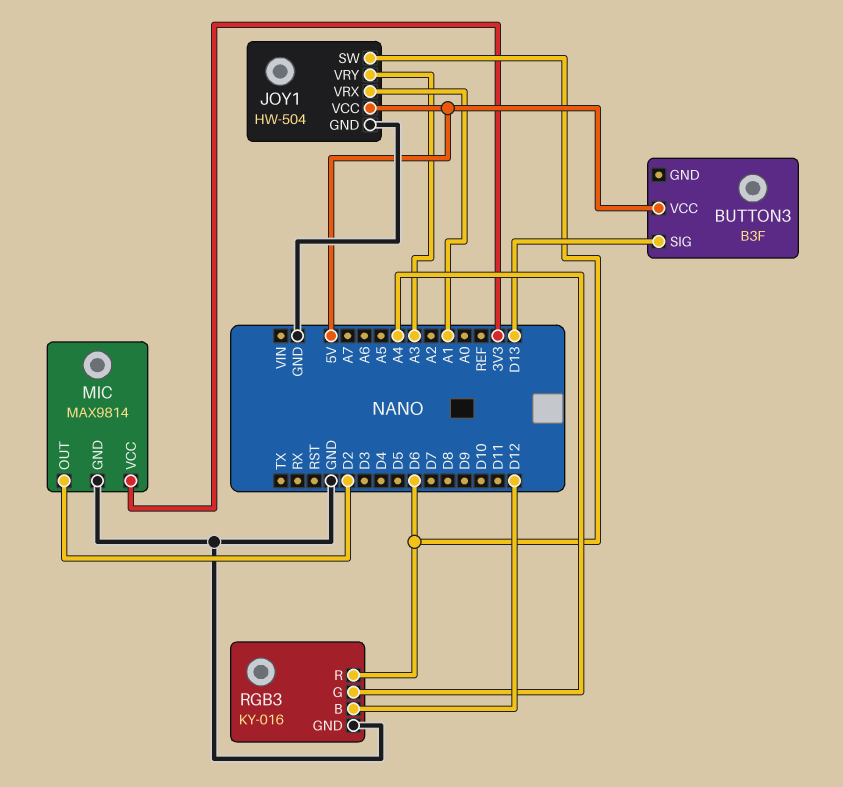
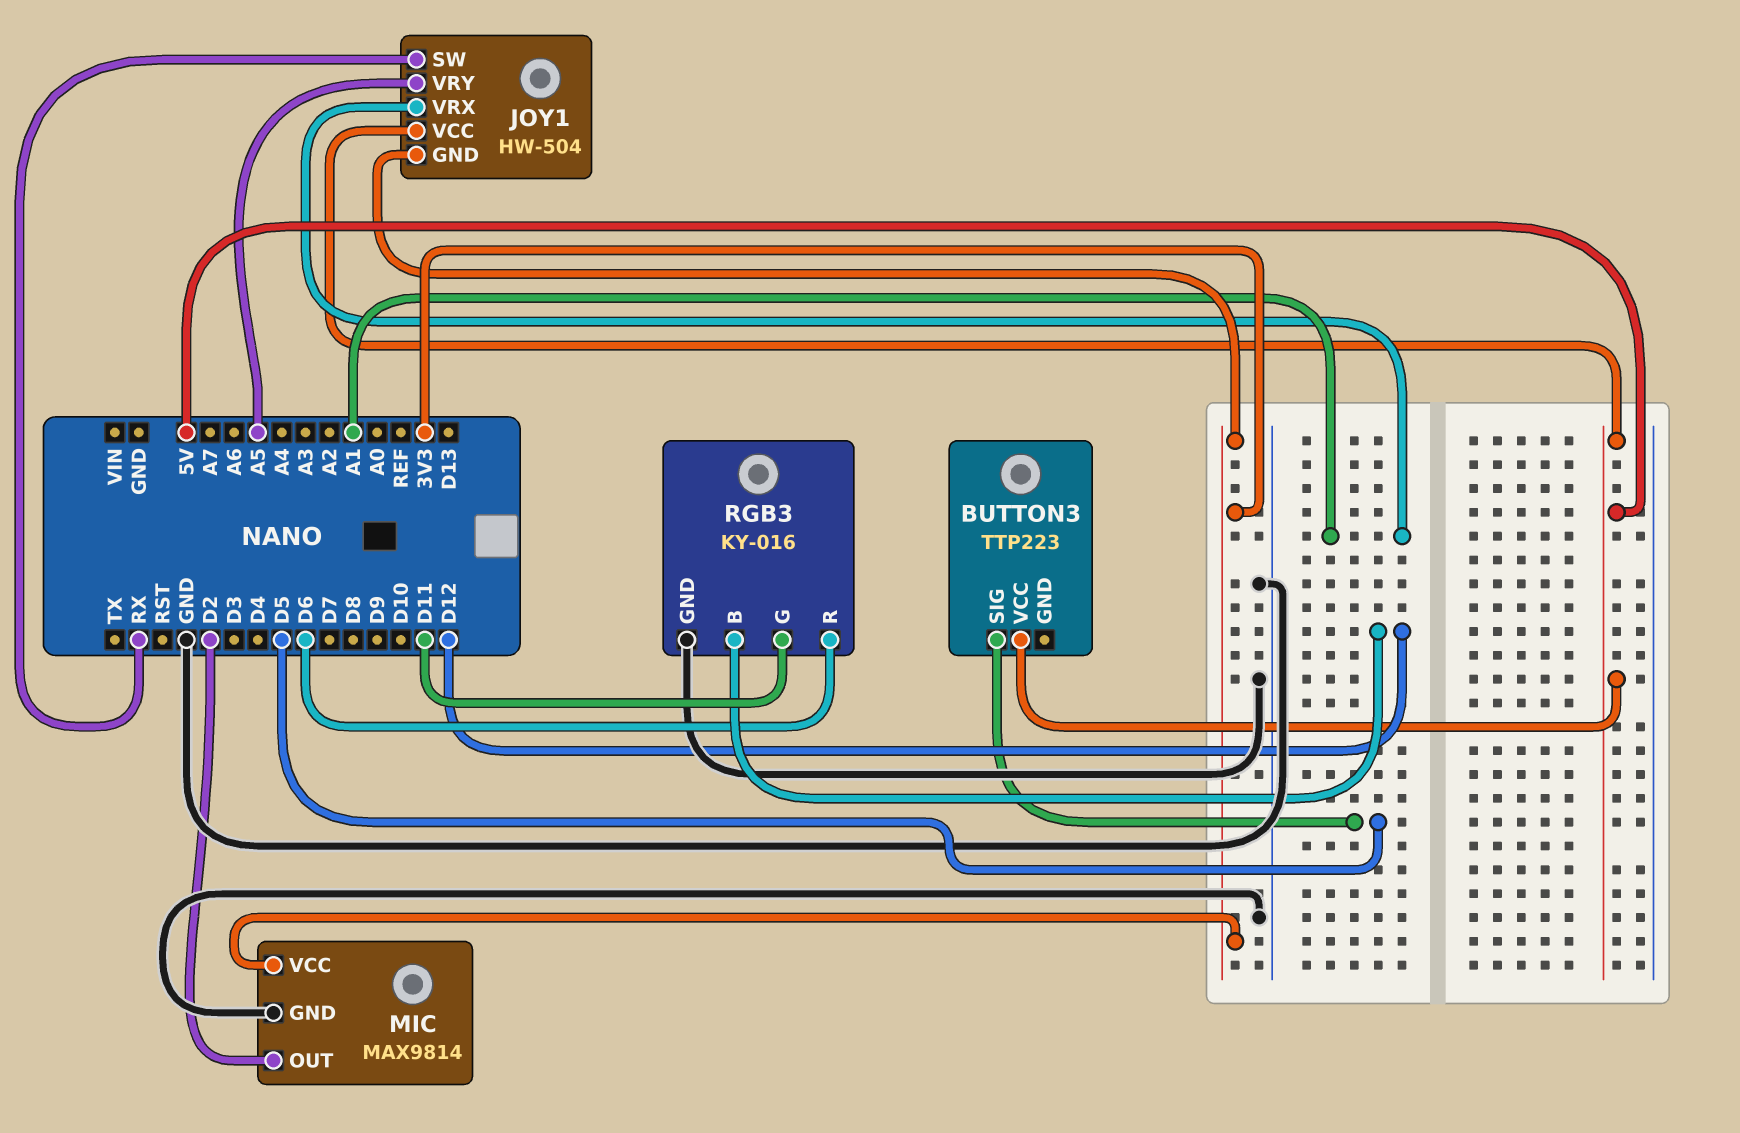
BUTTON3: B3F -> TTP223
BUTTON3 pin SIG: D13 -> D5
JOY1 pin GND: GND -> 3V3
JOY1 pin SW: D6 -> RX
JOY1 pin VRY: A3 -> A5
RGB3 pin G: A4 -> D11

